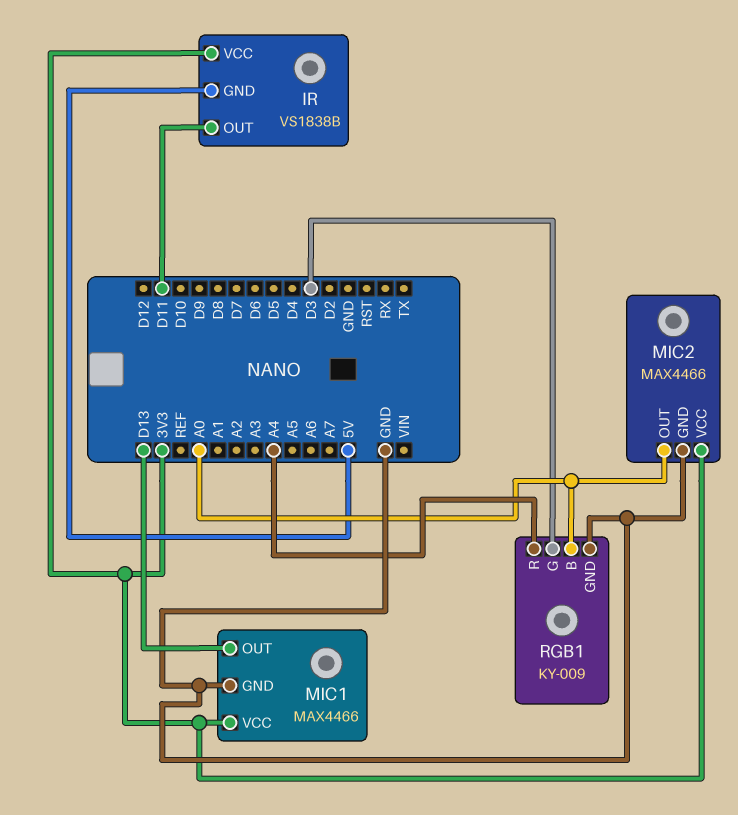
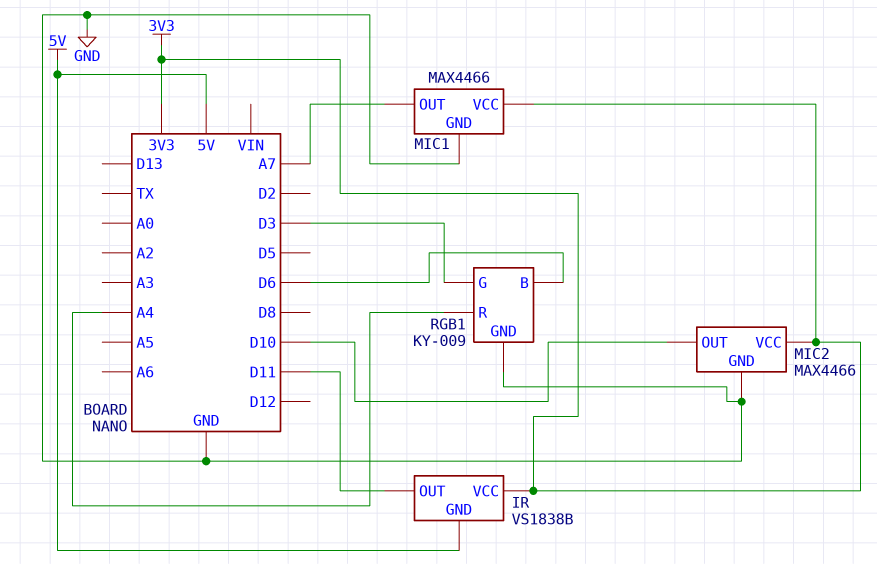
MIC1 pin OUT: D13 -> A7
MIC2 pin OUT: A0 -> D10
RGB1 pin B: A0 -> D6

